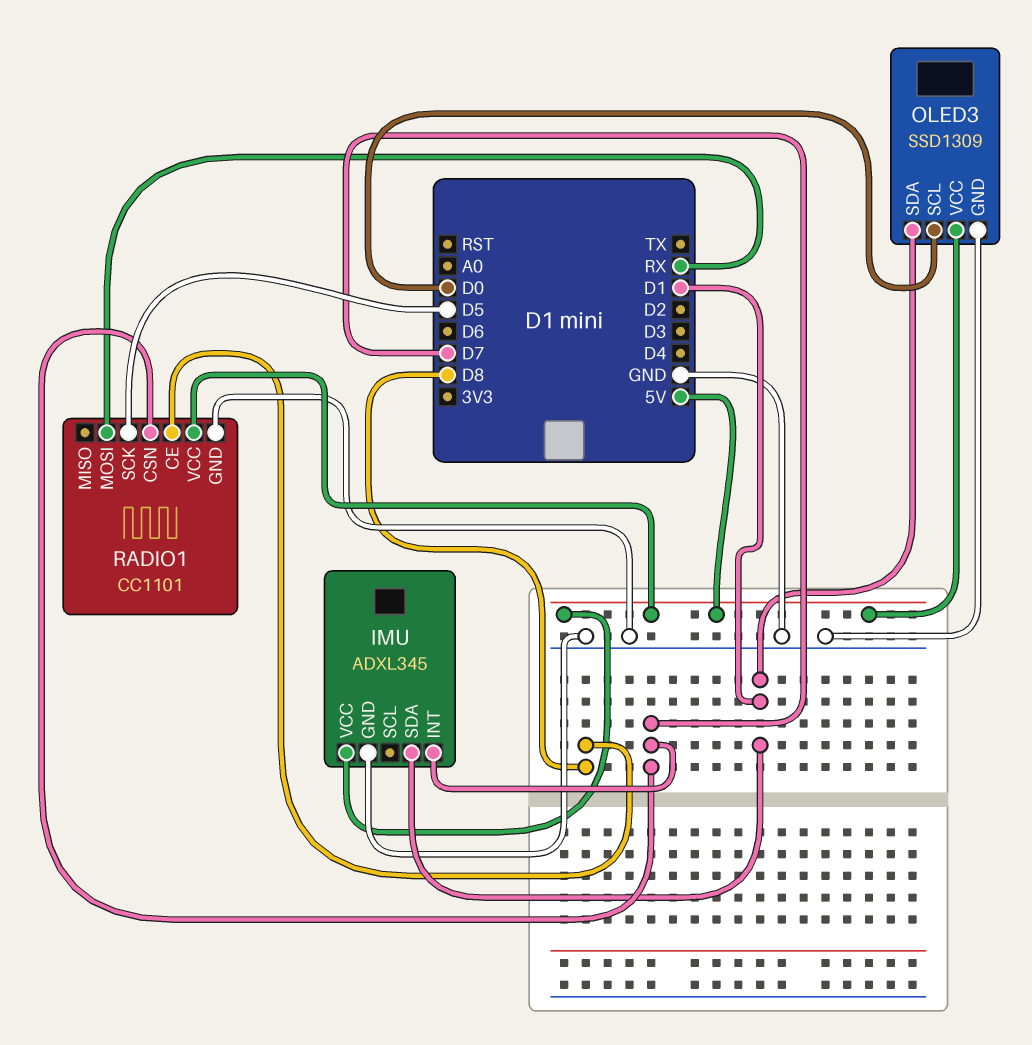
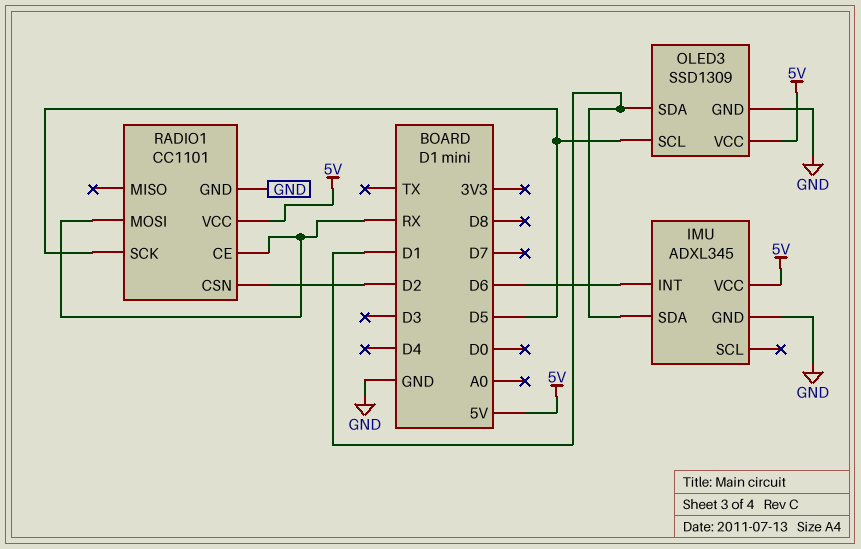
IMU pin INT: D7 -> D6
OLED3 pin SCL: D0 -> D5
RADIO1 pin CE: D8 -> RX
RADIO1 pin CSN: D7 -> D2

